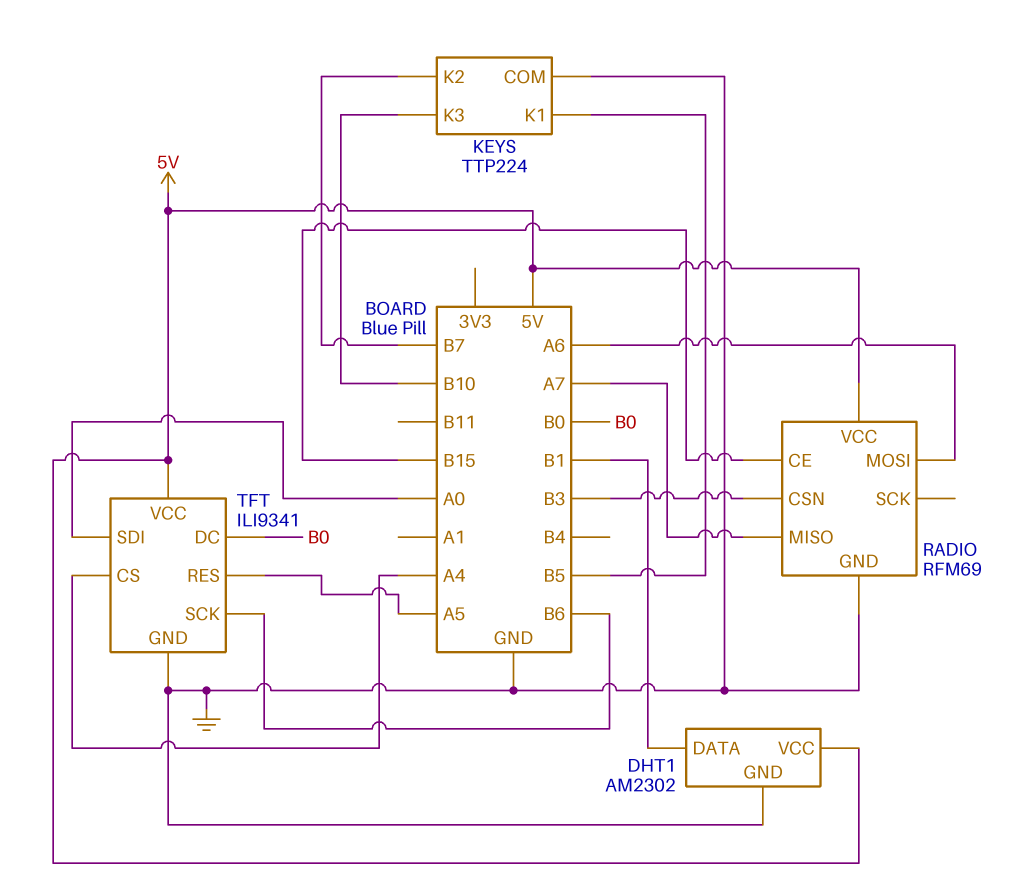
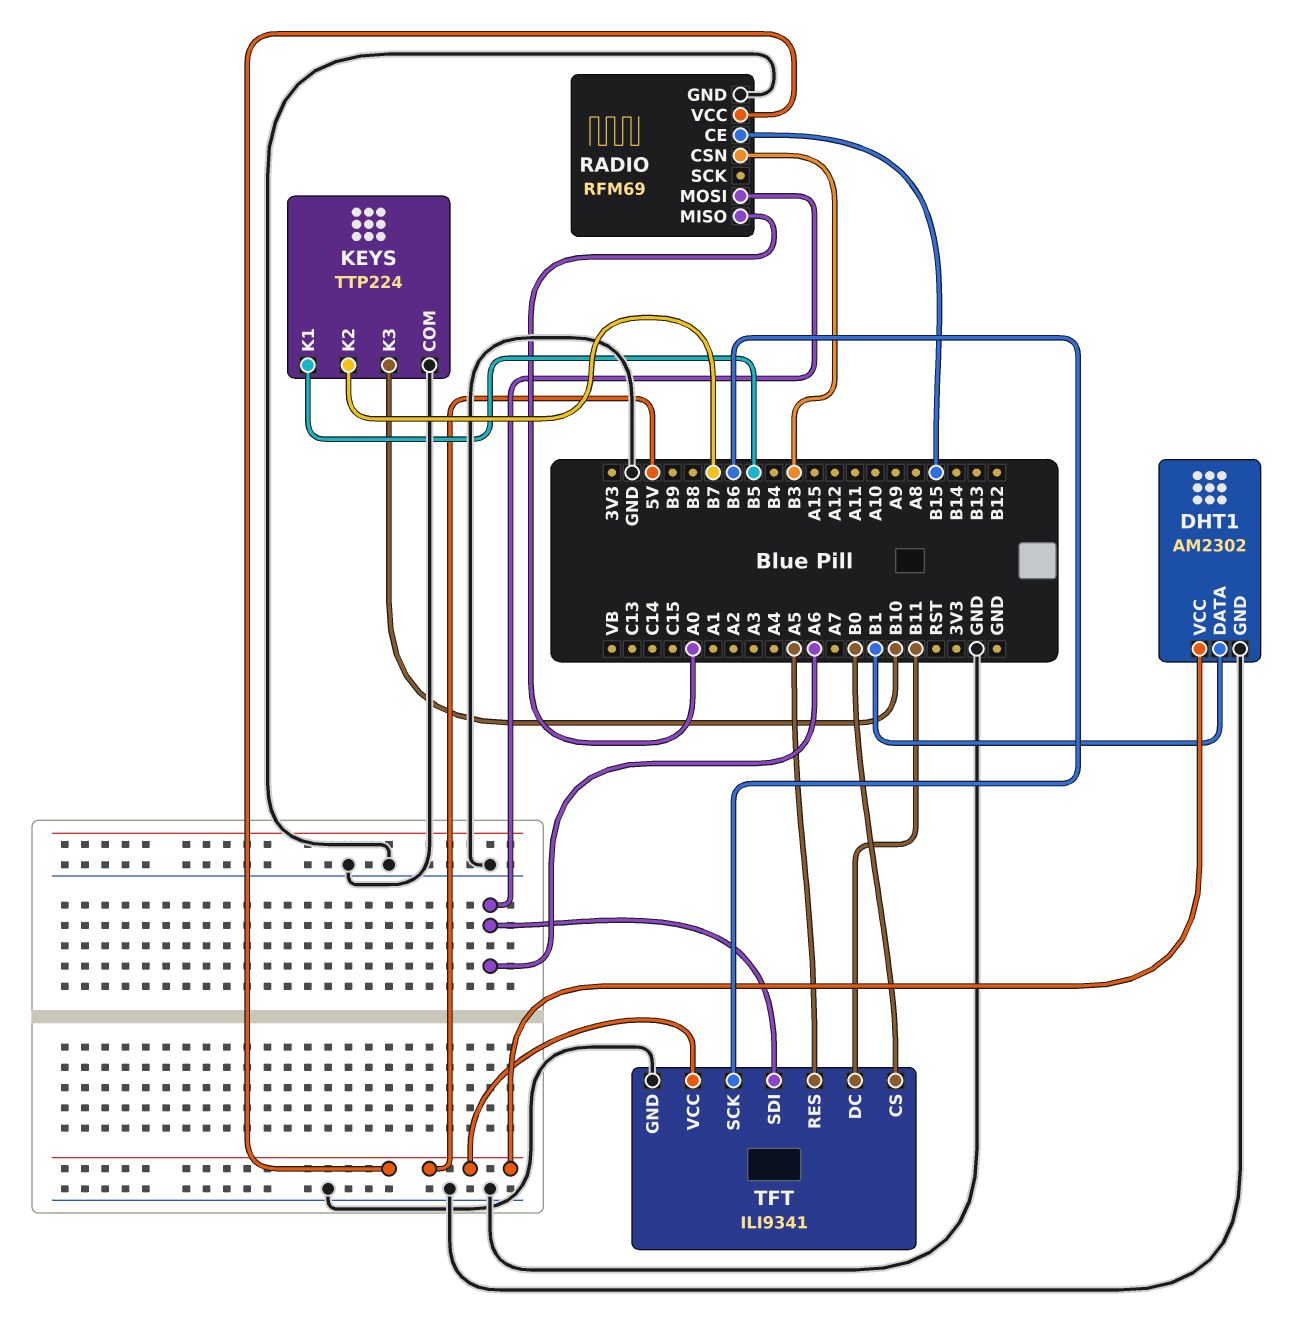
RADIO pin MISO: A7 -> A0
TFT pin CS: A4 -> B0
TFT pin DC: B0 -> B11
TFT pin SDI: A0 -> A6

